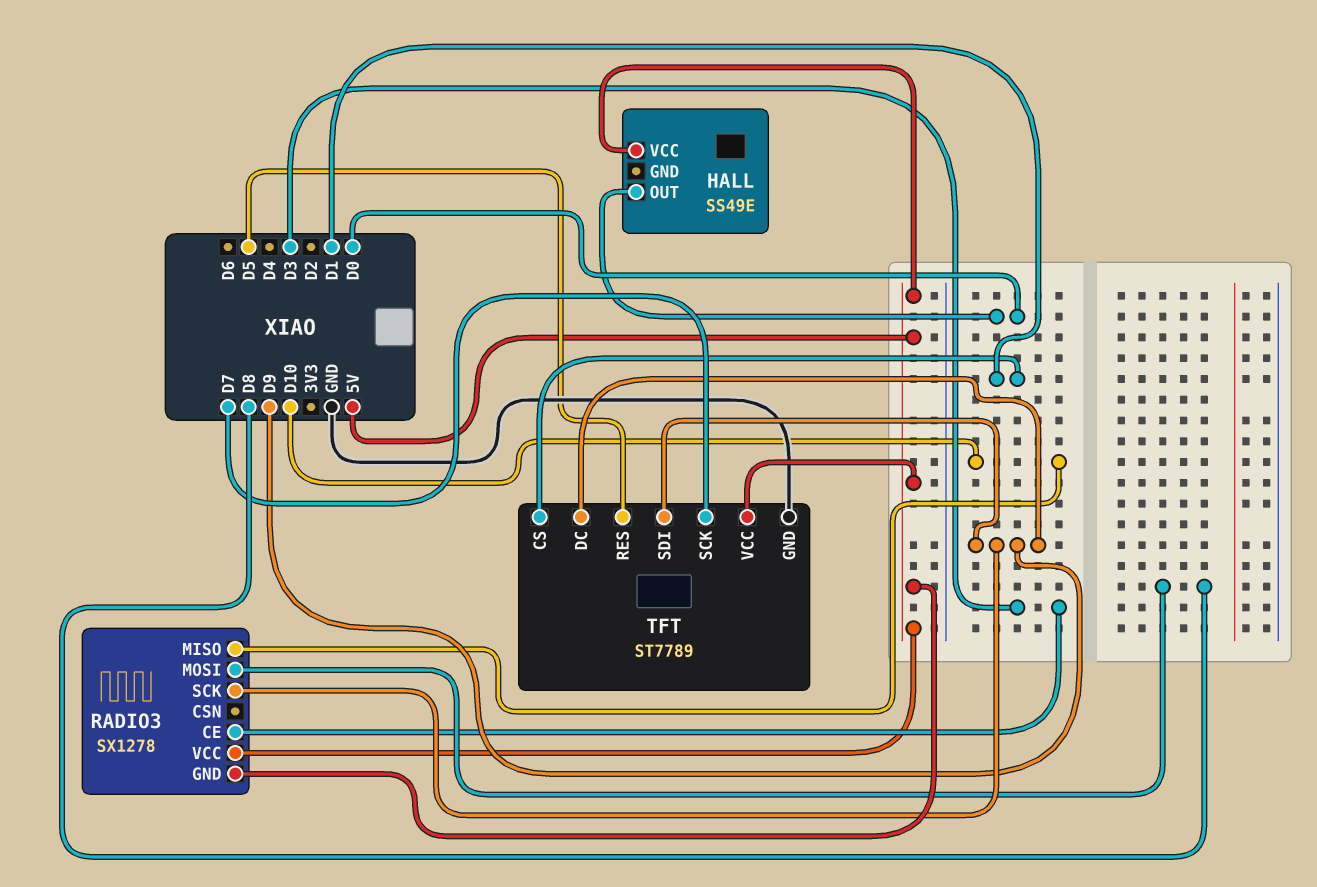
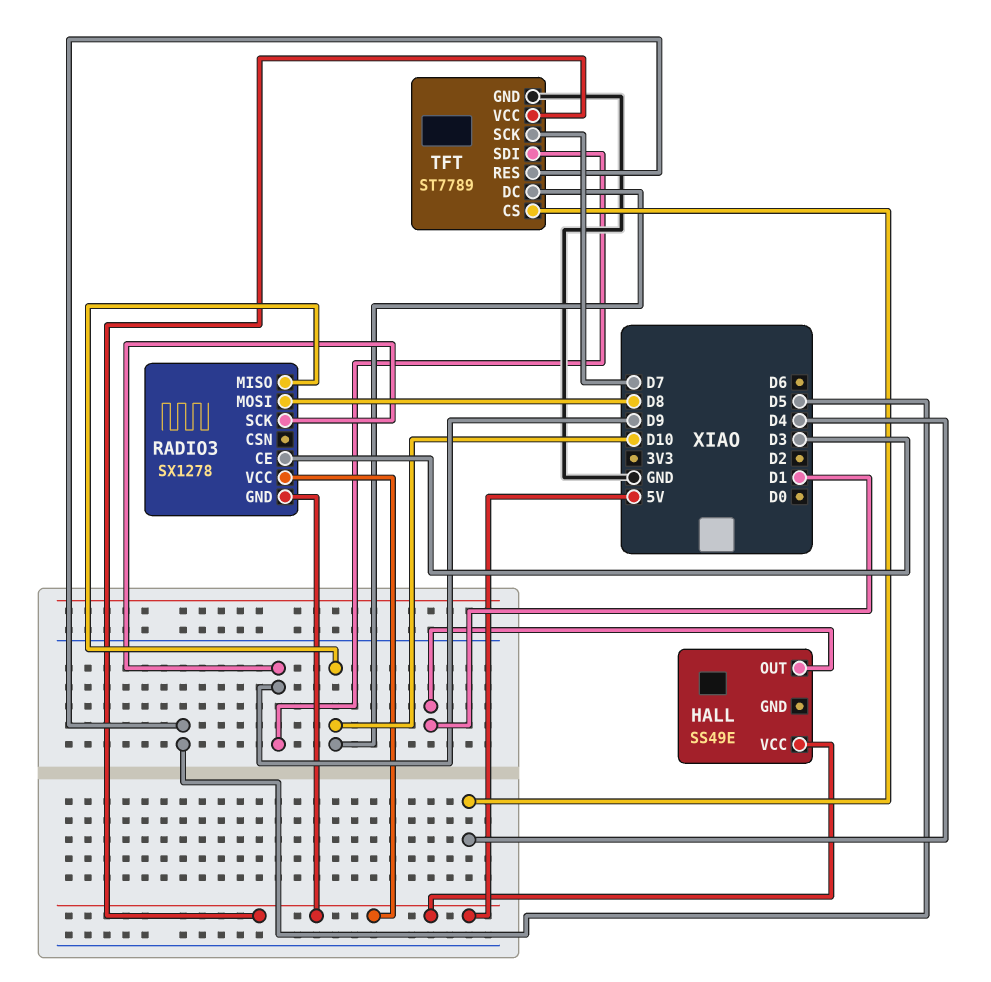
HALL pin OUT: D0 -> D1
TFT pin CS: D1 -> D4
TFT pin DC: D9 -> D10

